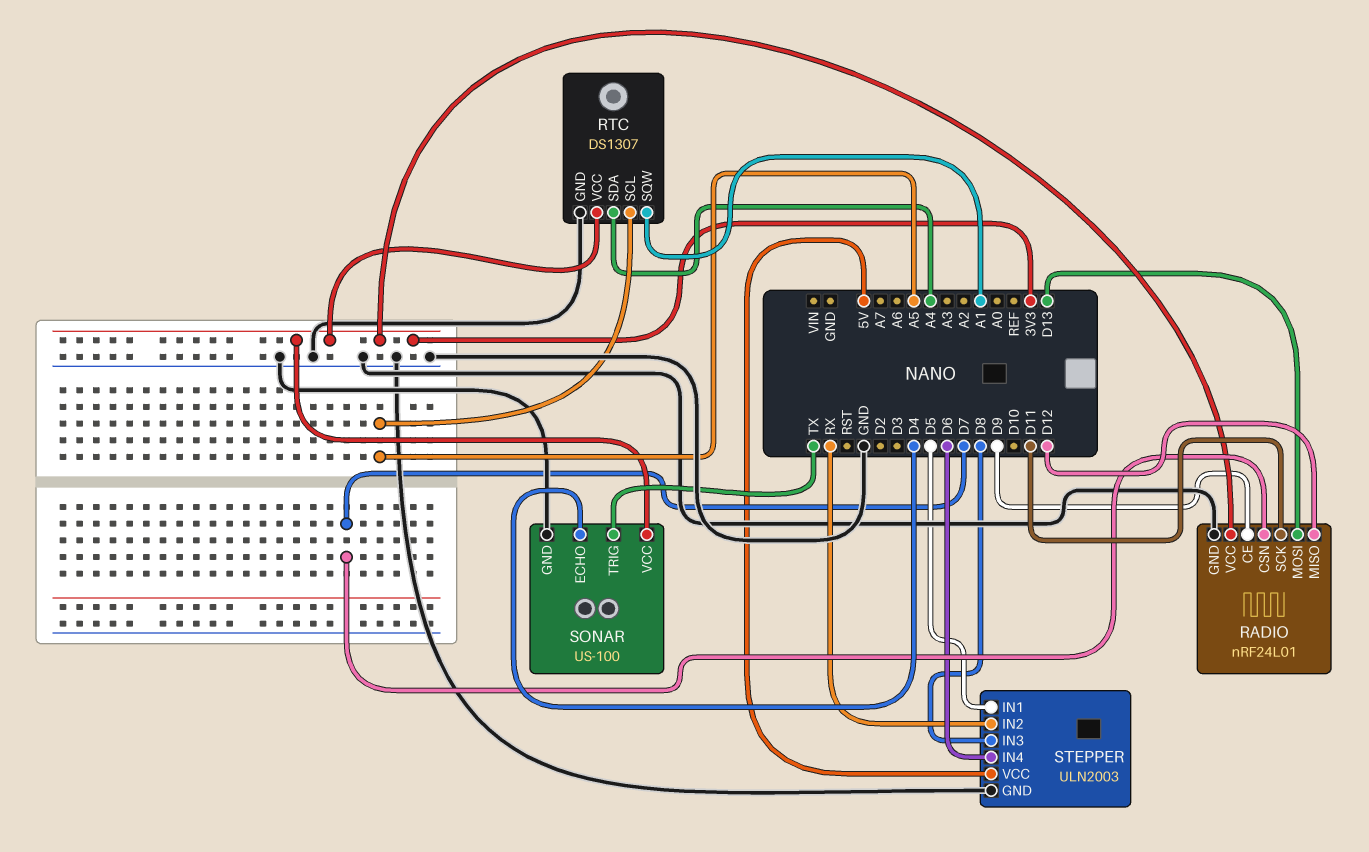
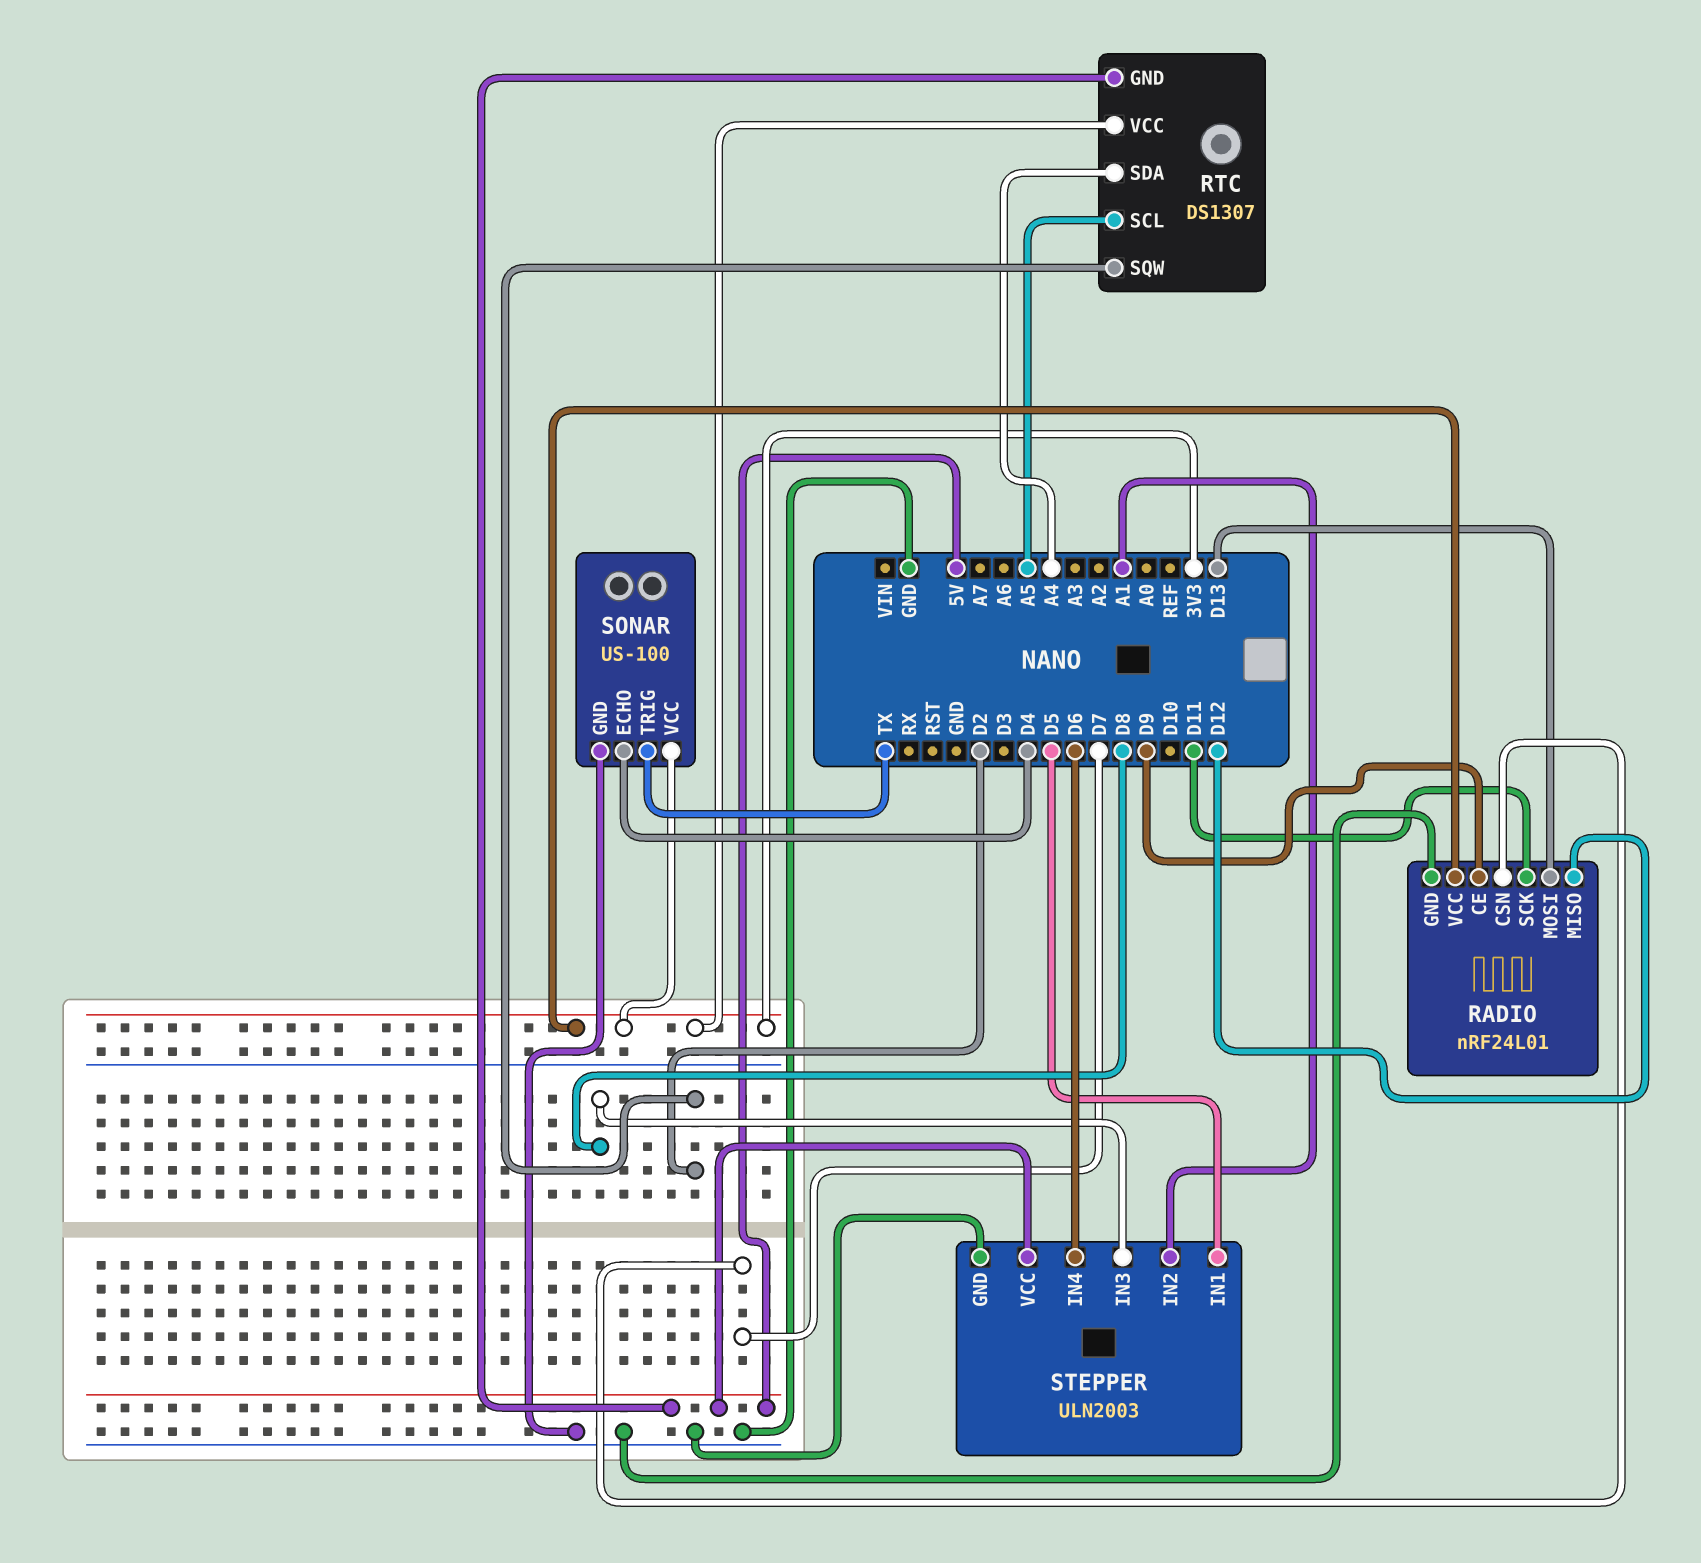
RTC pin GND: GND -> 5V
RTC pin SQW: A1 -> D2
STEPPER pin IN2: RX -> A1

